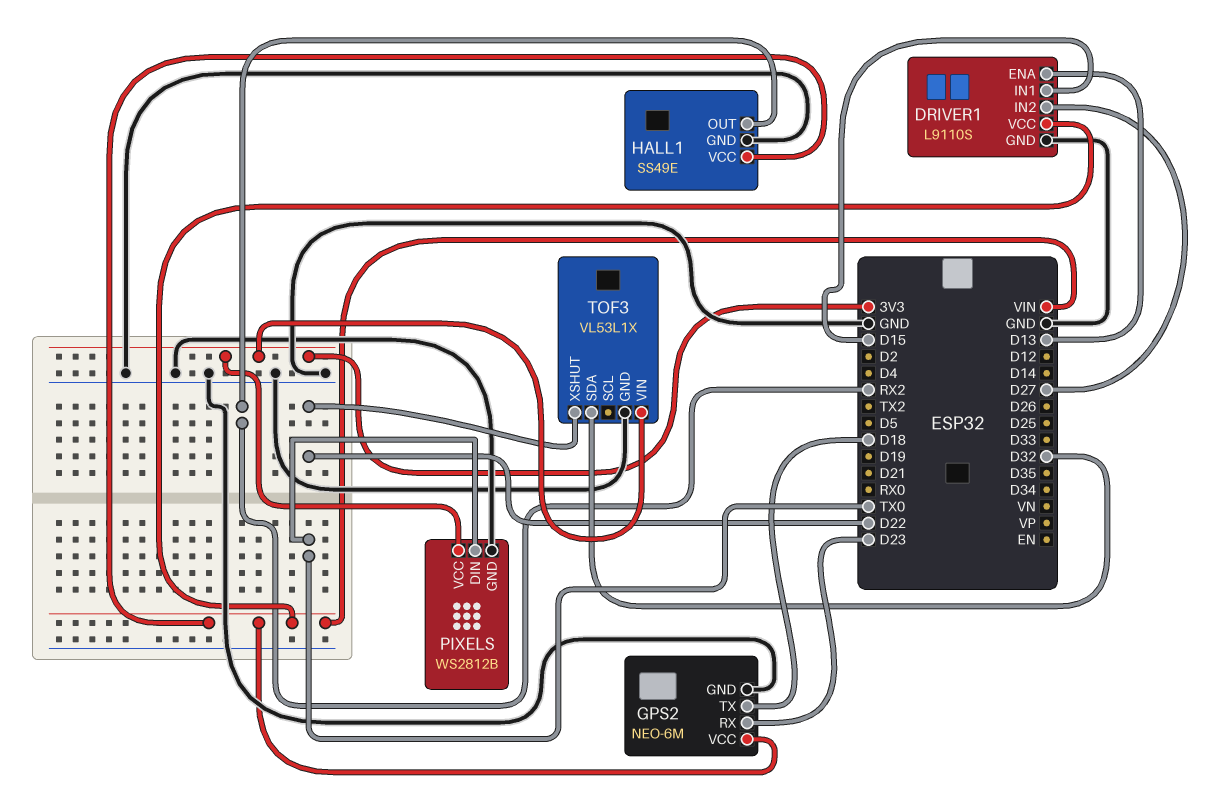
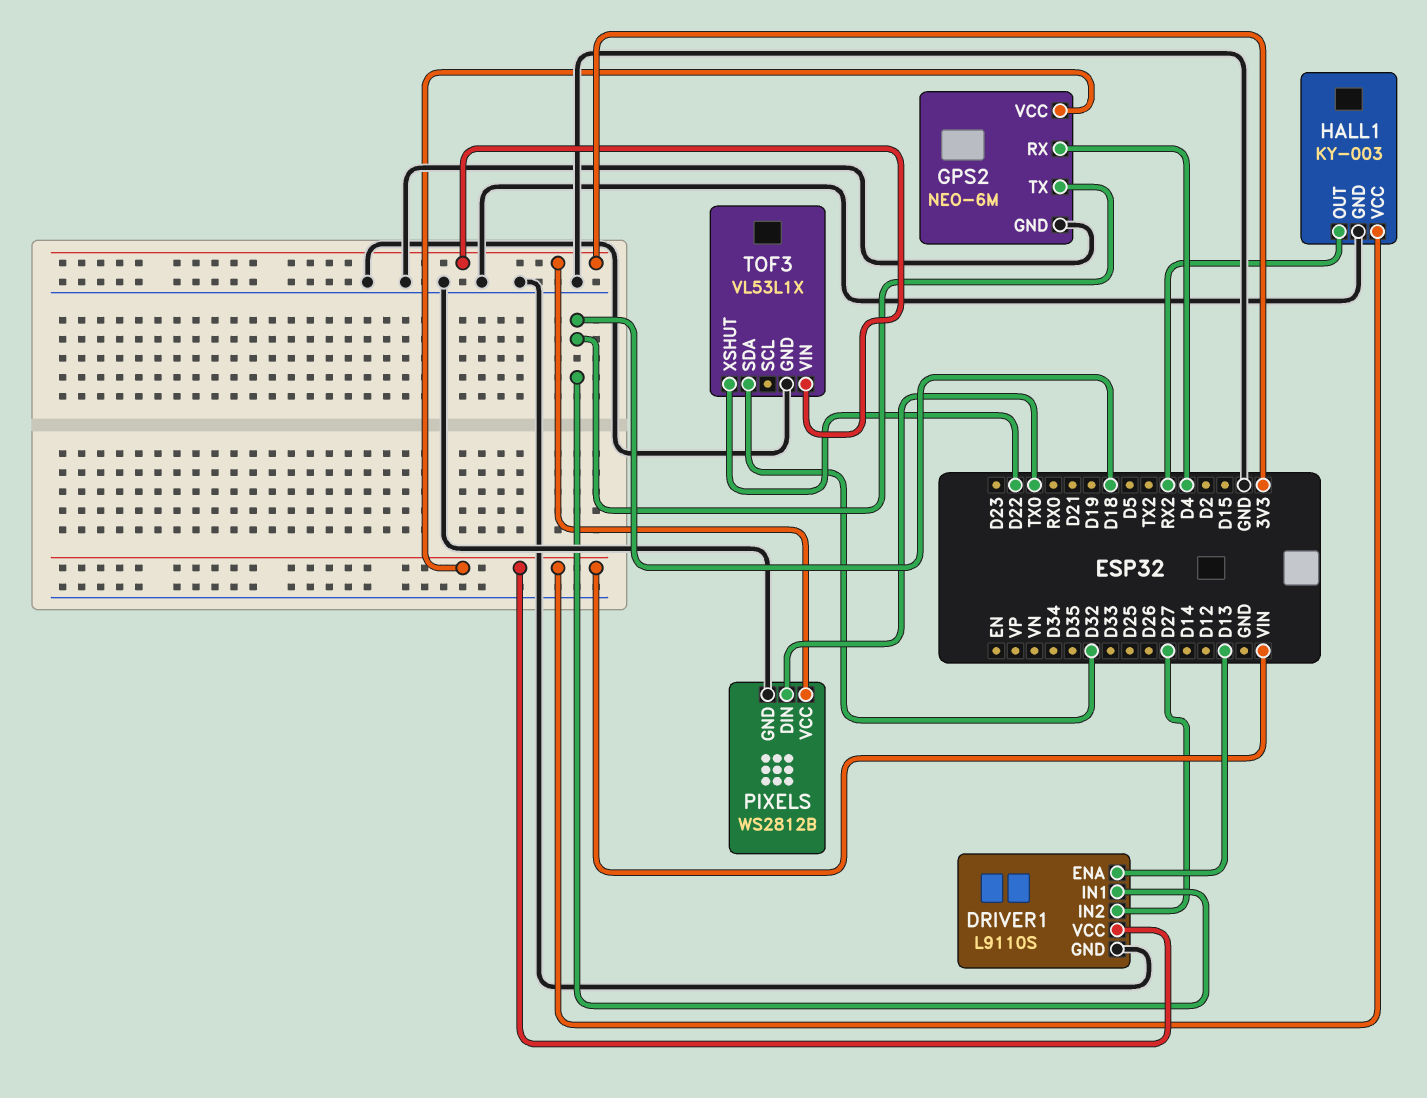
DRIVER1 pin IN1: D15 -> D18
GPS2 pin RX: D23 -> D4
HALL1: SS49E -> KY-003

